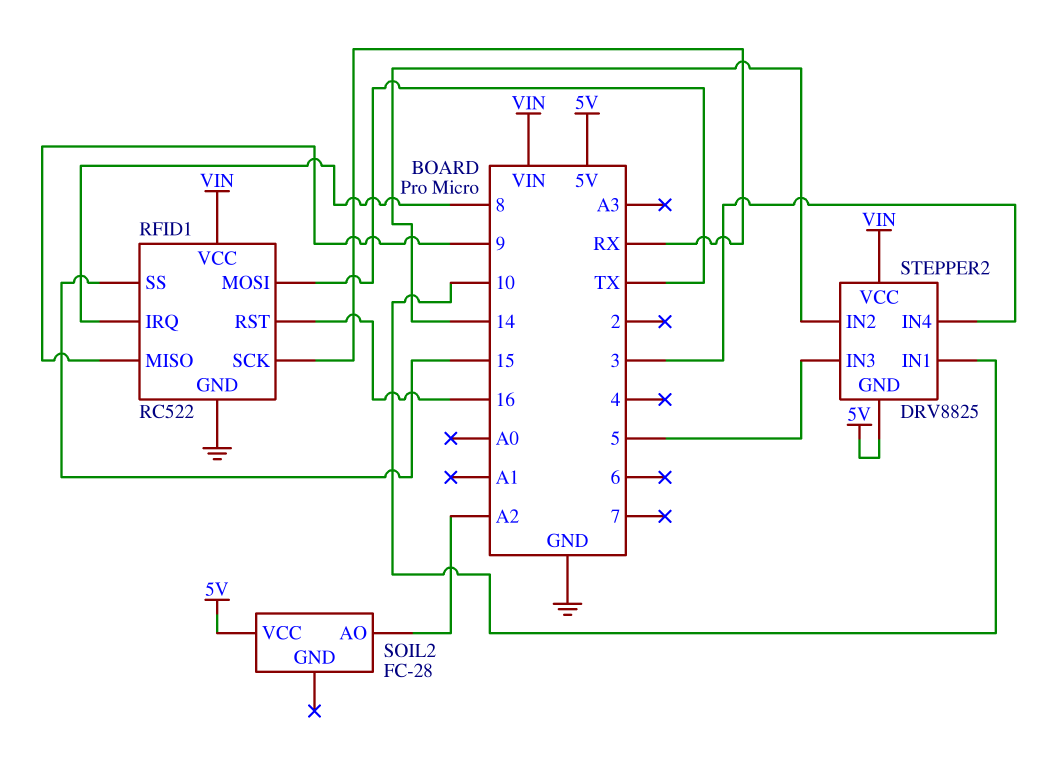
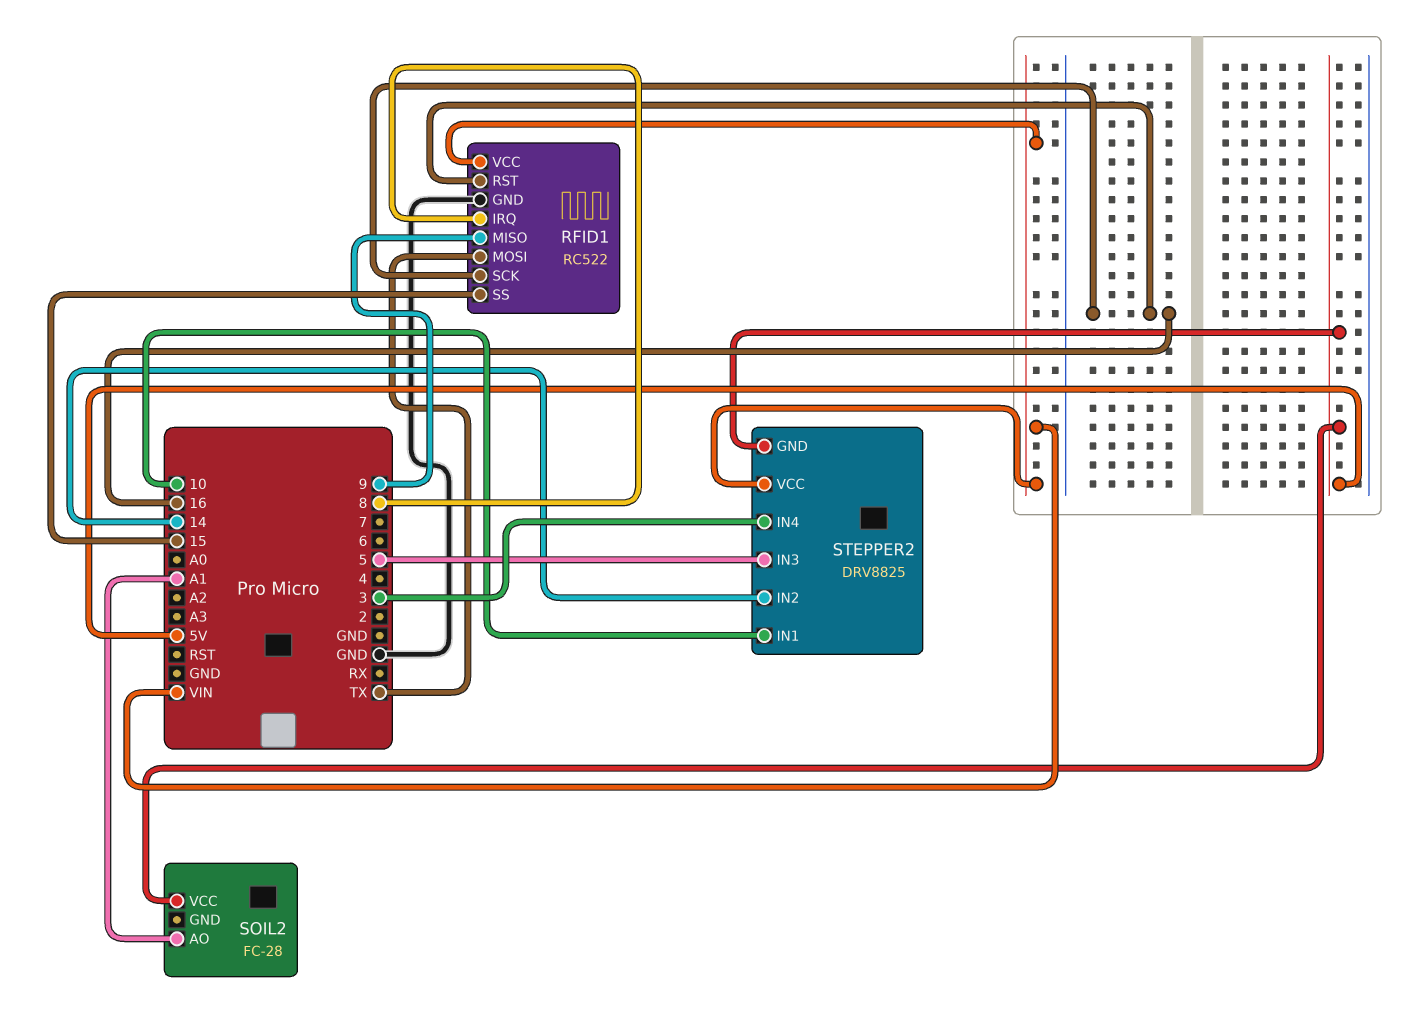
RFID1 pin SCK: RX -> 16
SOIL2 pin AO: A2 -> A1

